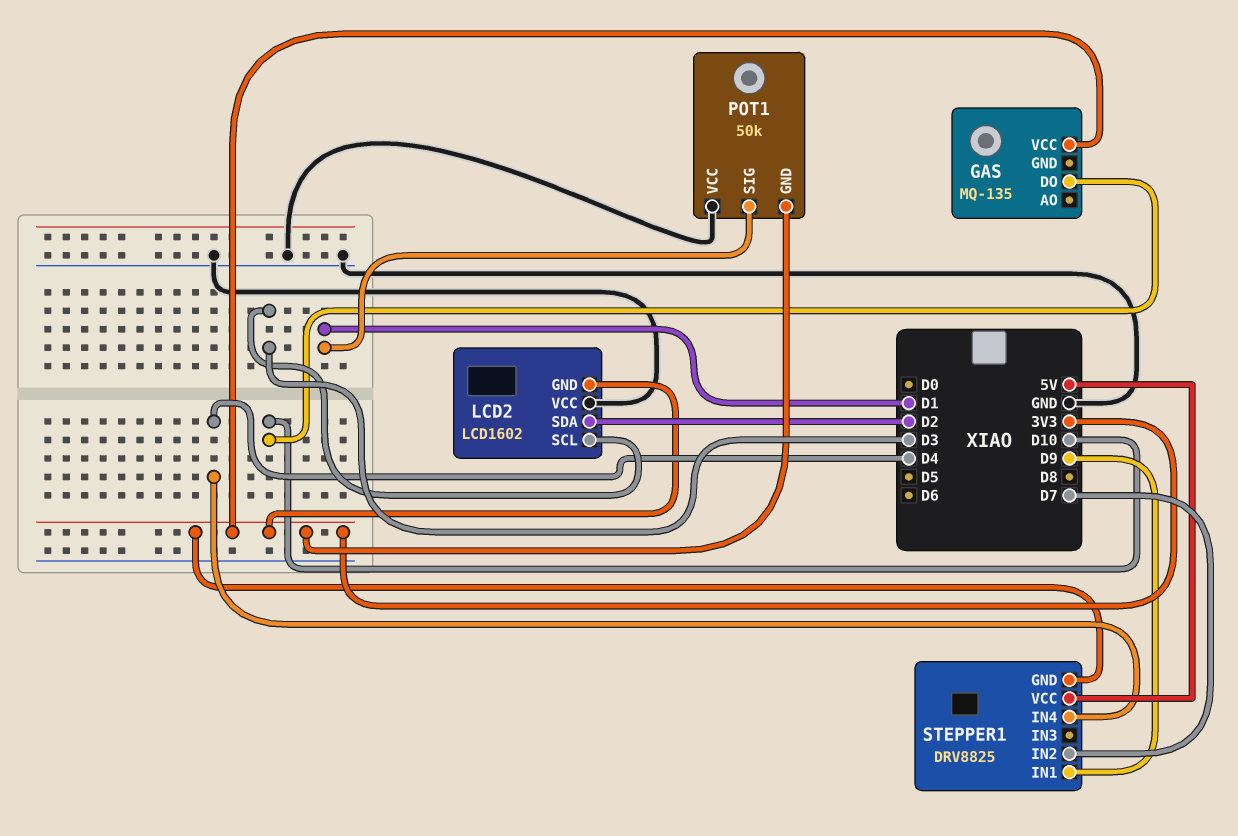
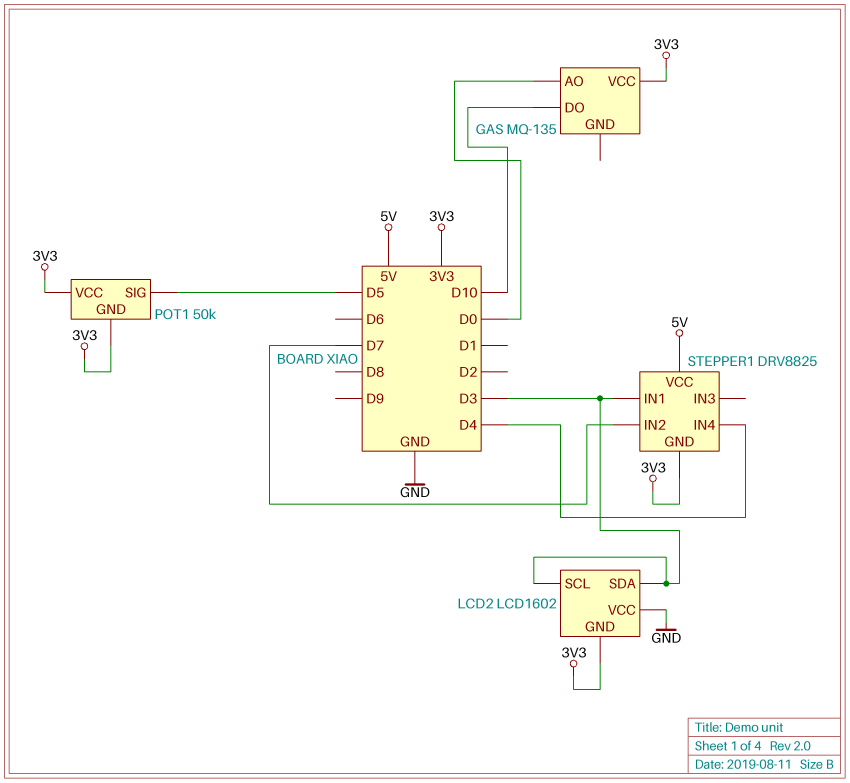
GAS pin AO: none -> D0
LCD2 pin SDA: D2 -> D3
POT1 pin SIG: D1 -> D5
POT1 pin VCC: GND -> 3V3
STEPPER1 pin IN1: D9 -> D3

